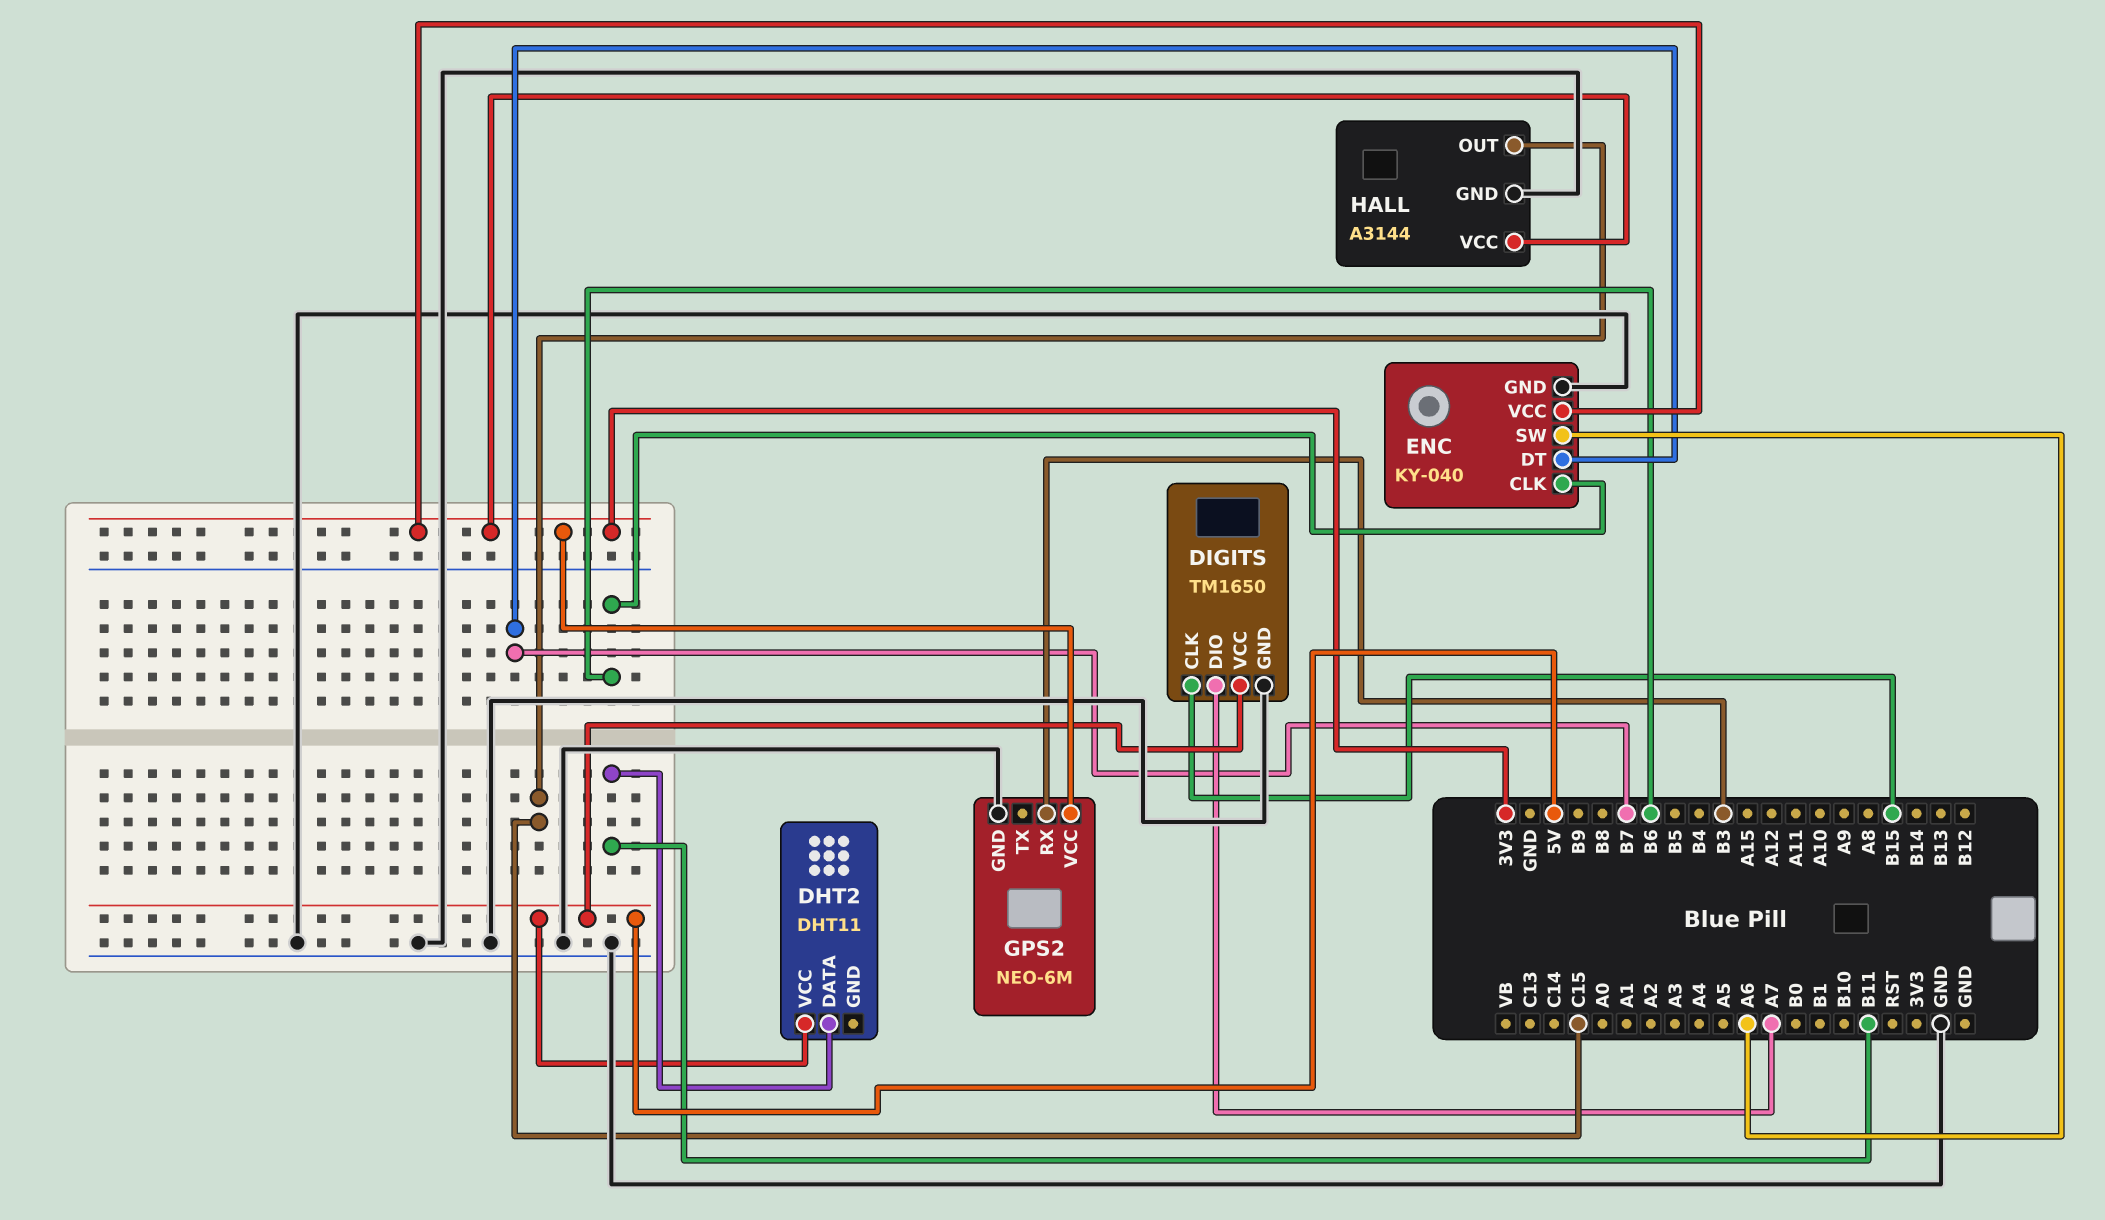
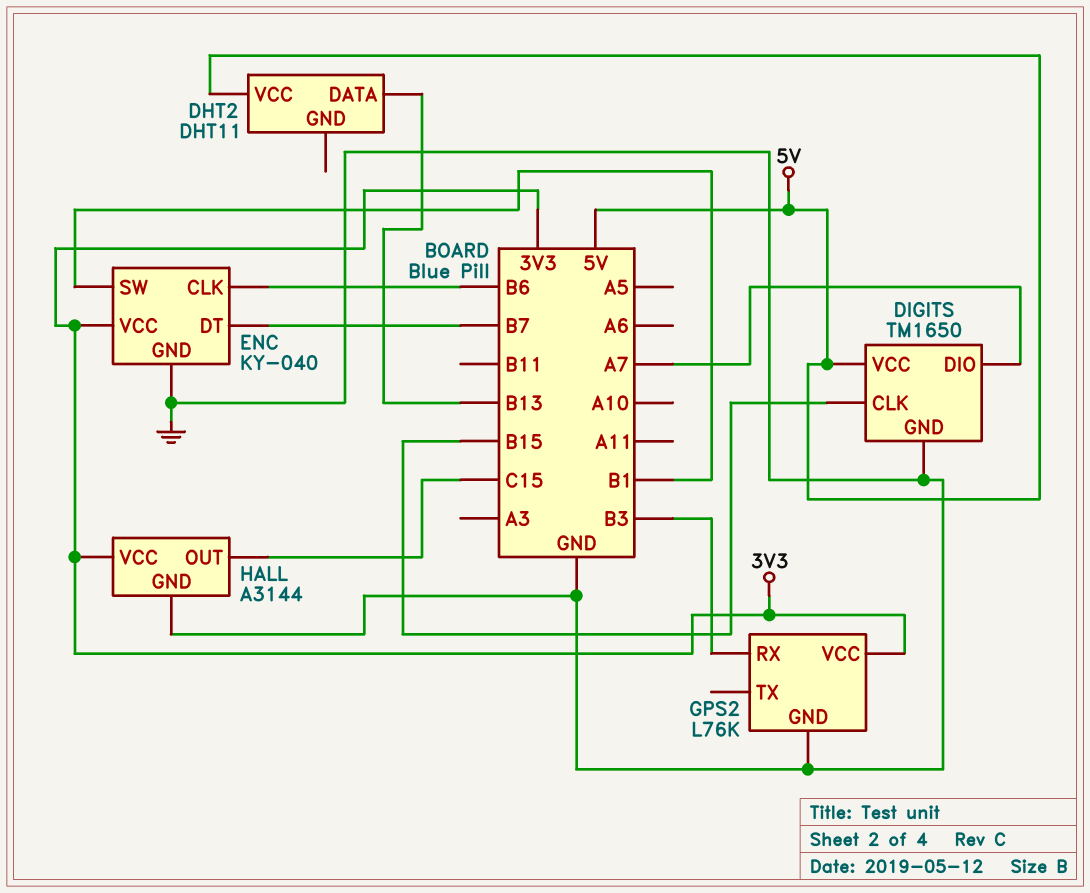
DHT2 pin DATA: B11 -> B13
ENC pin SW: A6 -> B1
GPS2: NEO-6M -> L76K

